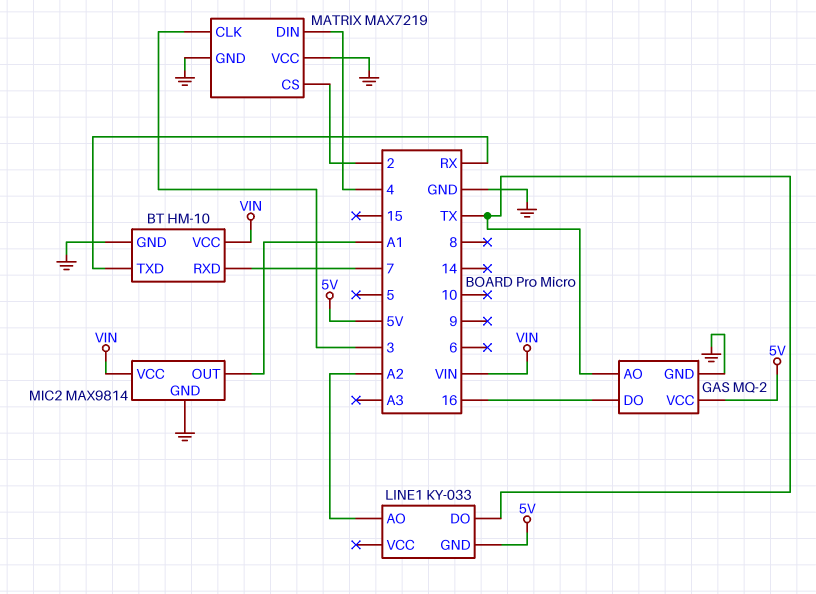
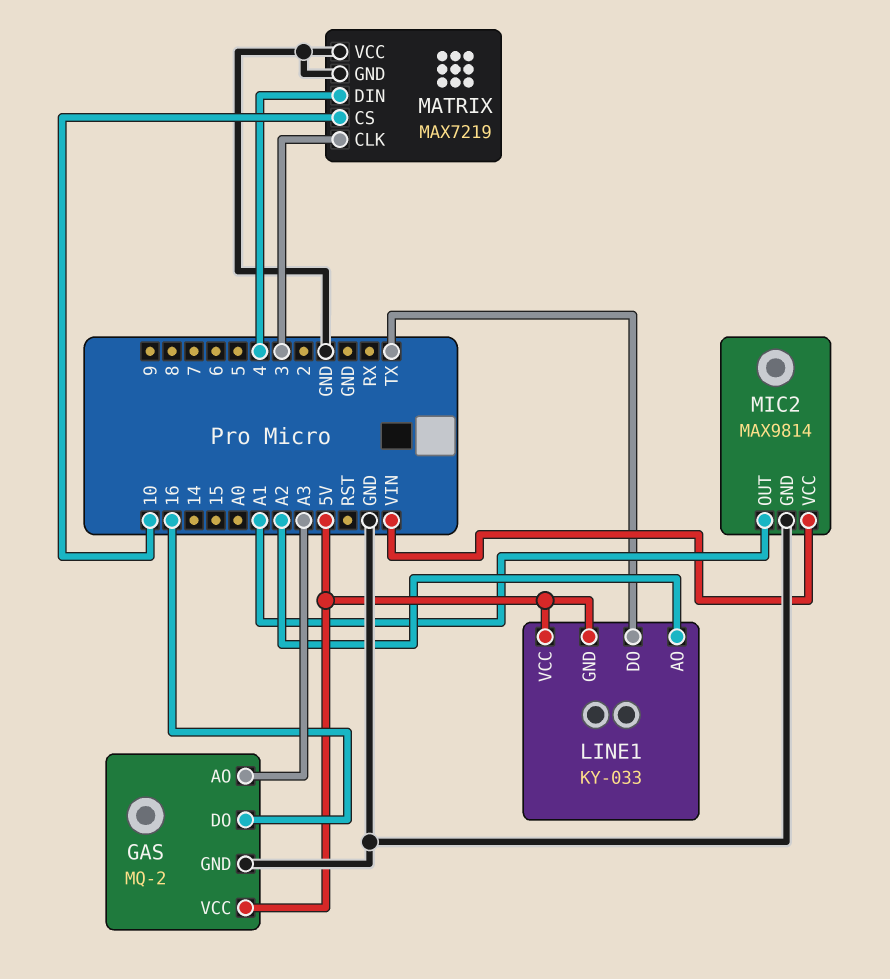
BT: HM-10 -> none
BT pin GND: GND -> none
BT pin RXD: 7 -> none
BT pin TXD: RX -> none
BT pin VCC: VIN -> none
GAS pin AO: TX -> A3
LINE1 pin VCC: none -> 5V
MATRIX pin CS: 2 -> 10

